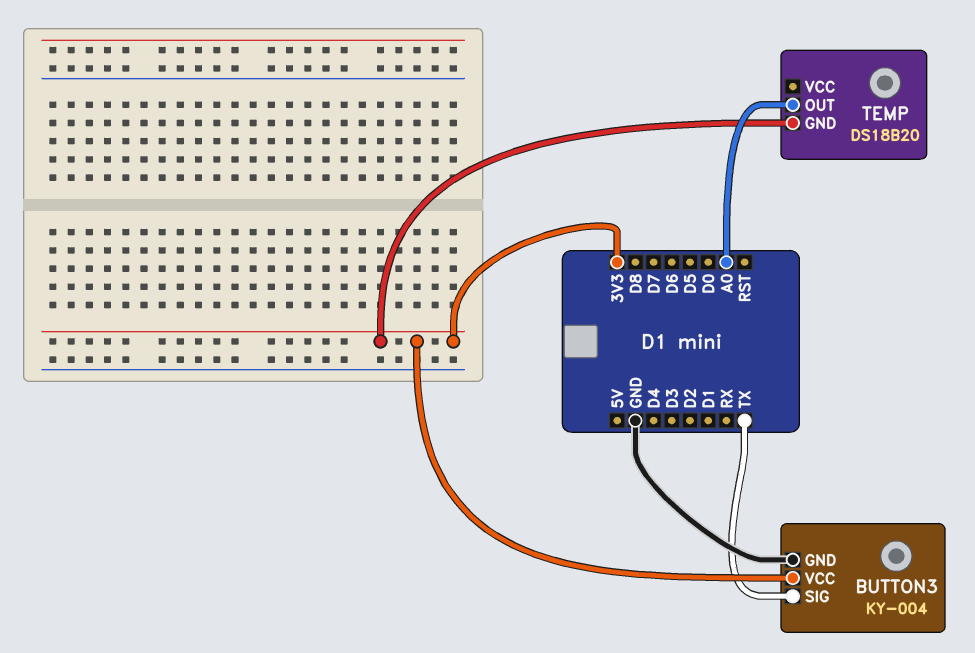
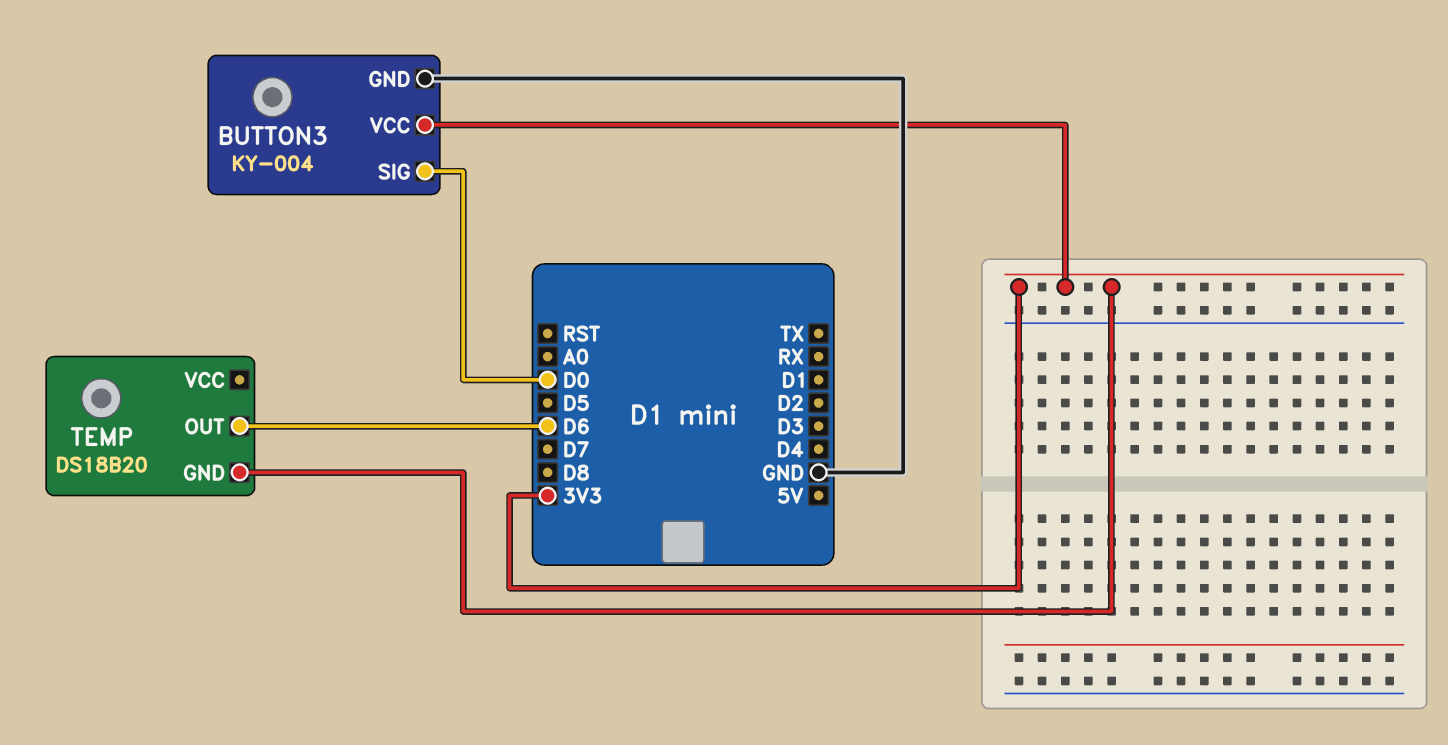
BUTTON3 pin SIG: TX -> D0
TEMP pin OUT: A0 -> D6

